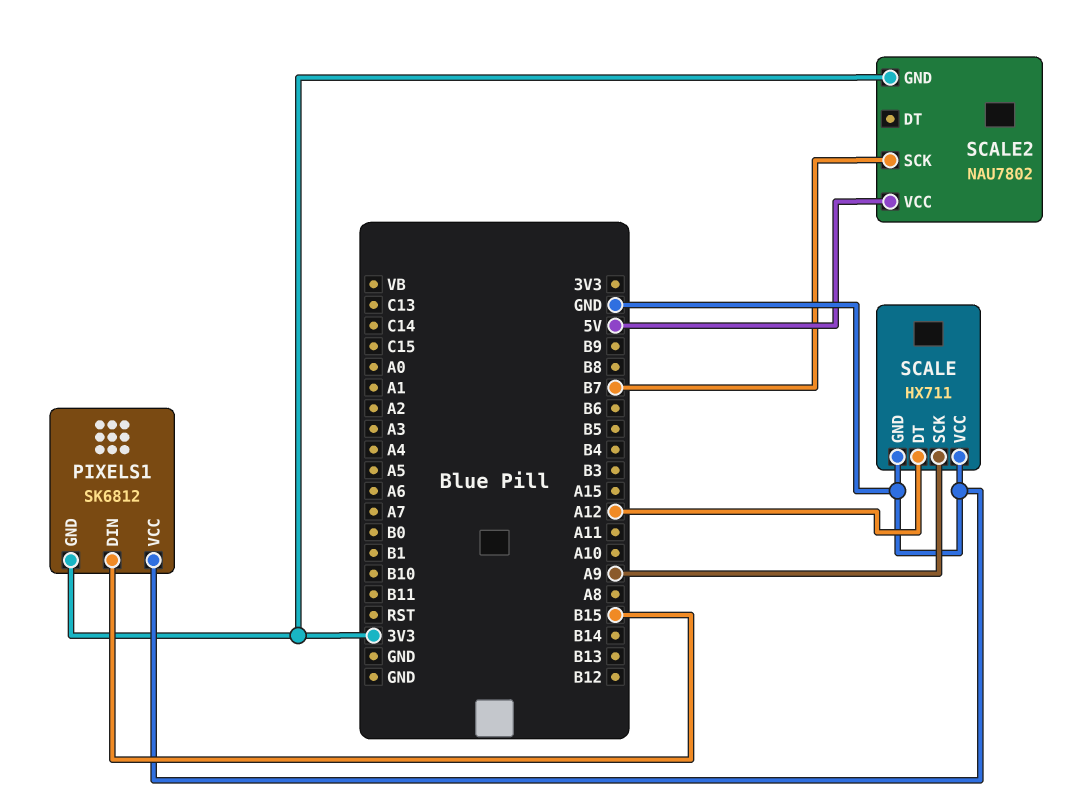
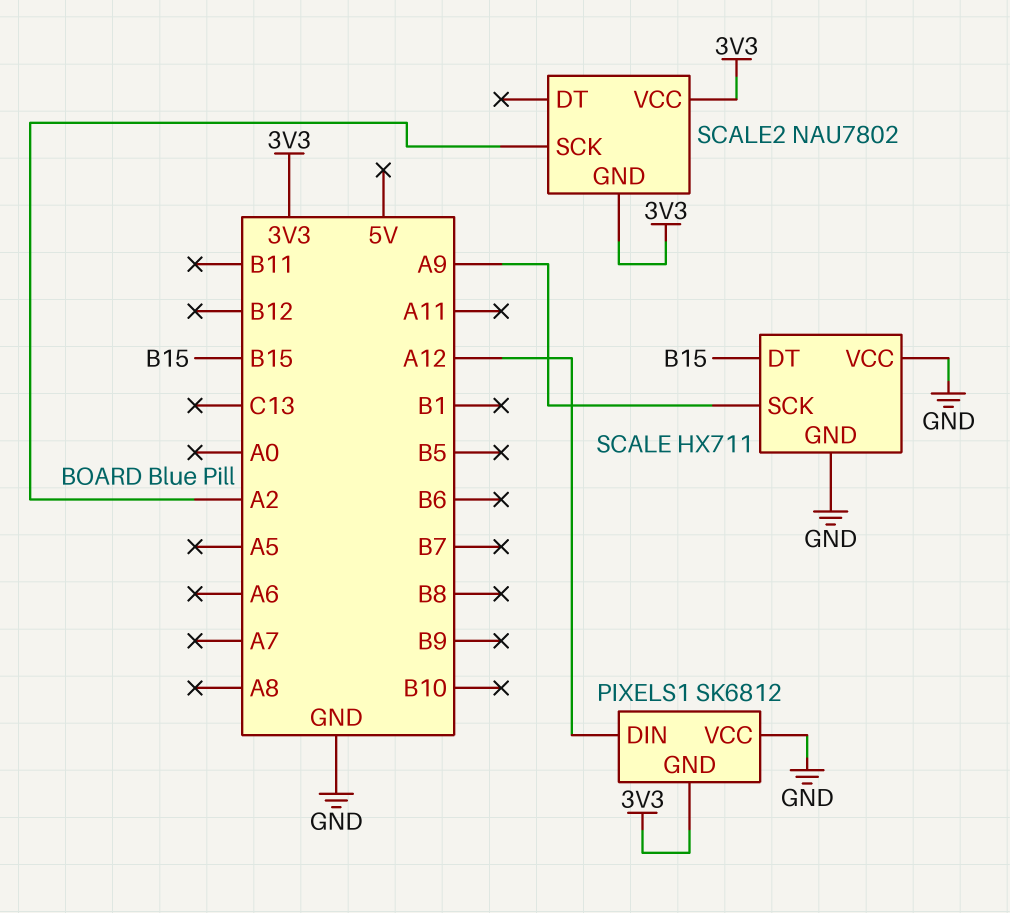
PIXELS1 pin DIN: B15 -> A12
SCALE pin DT: A12 -> B15
SCALE2 pin SCK: B7 -> A2
SCALE2 pin VCC: 5V -> 3V3

